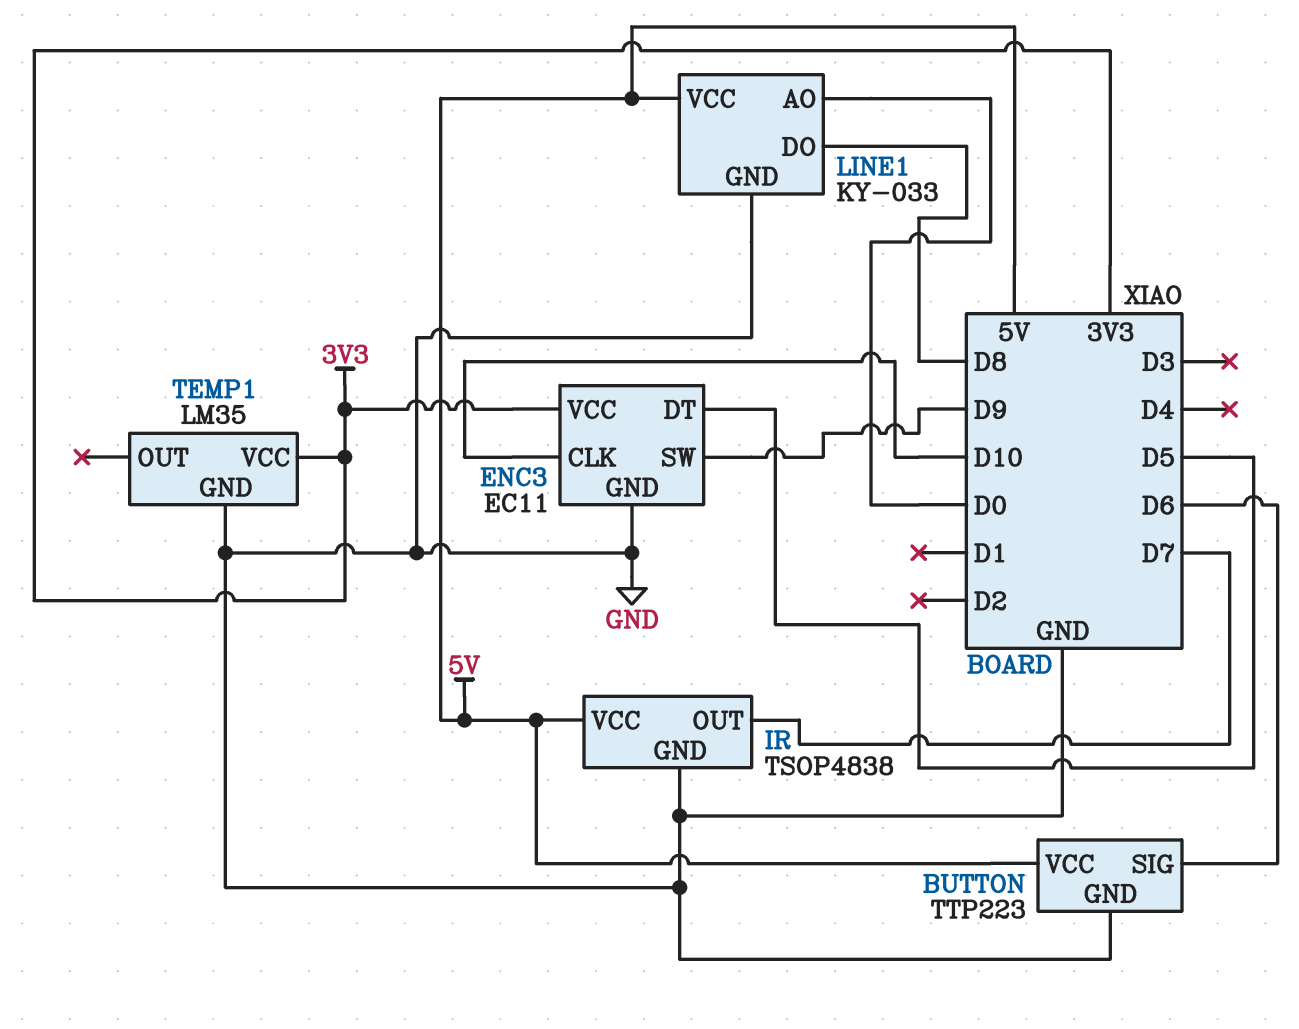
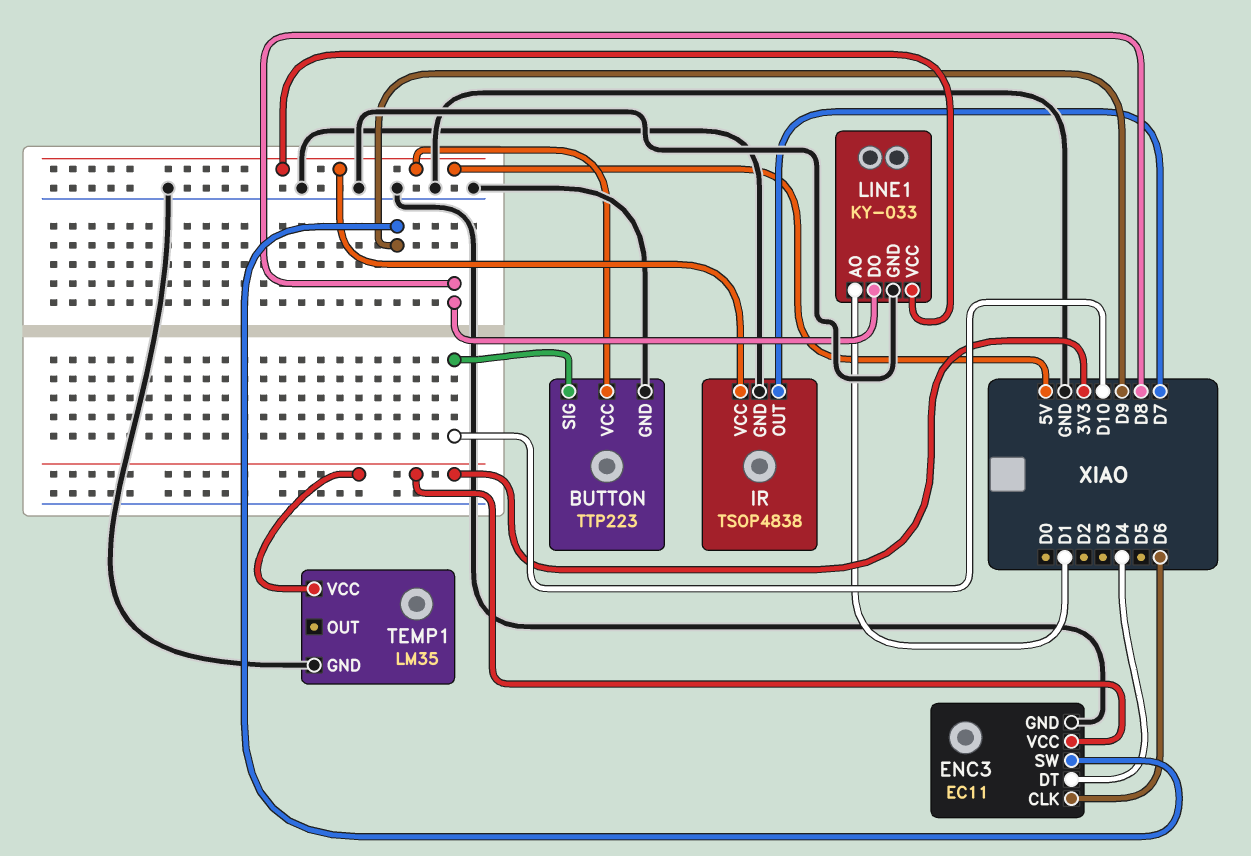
BUTTON pin SIG: D6 -> D10
ENC3 pin CLK: D10 -> D6
ENC3 pin DT: D5 -> D4
LINE1 pin AO: D0 -> D1

